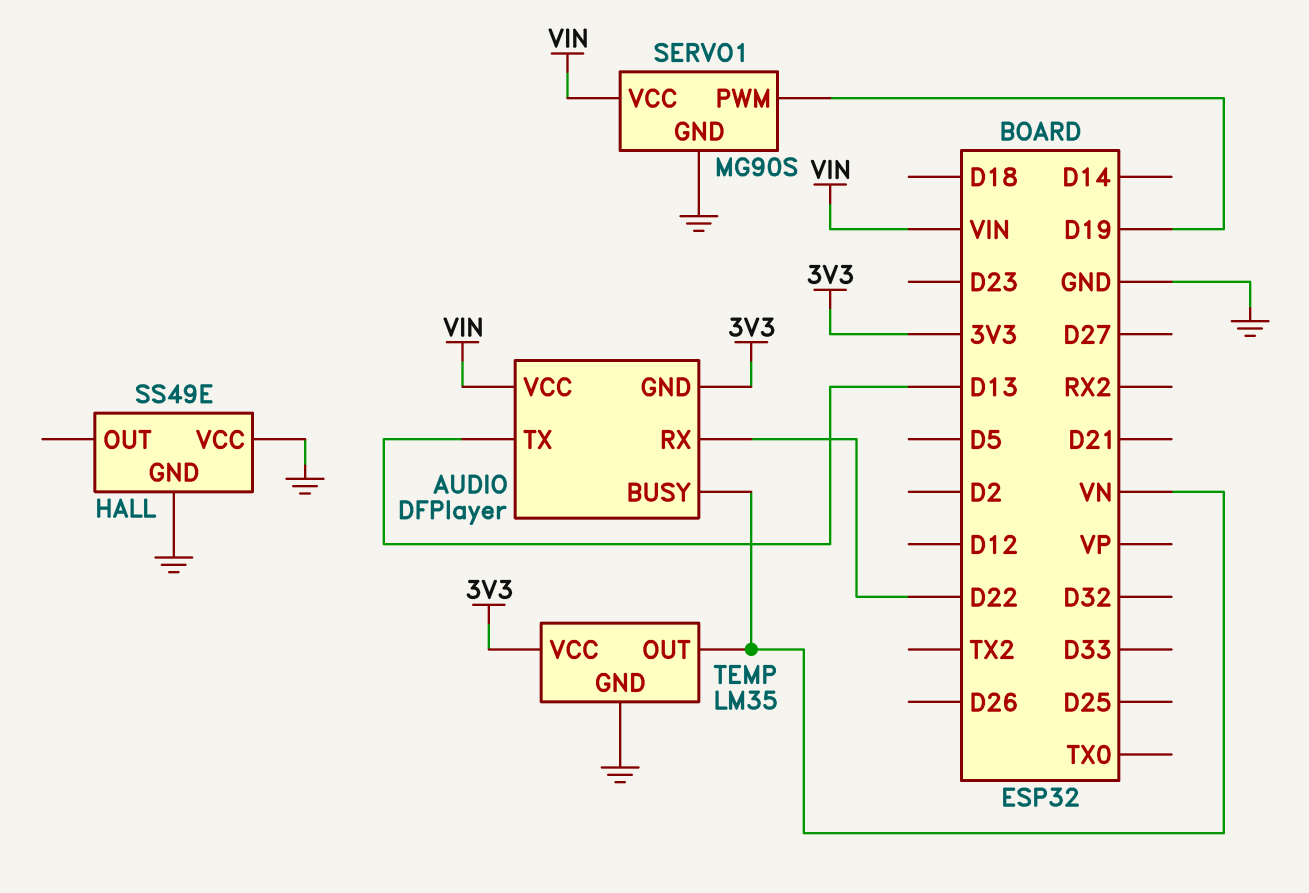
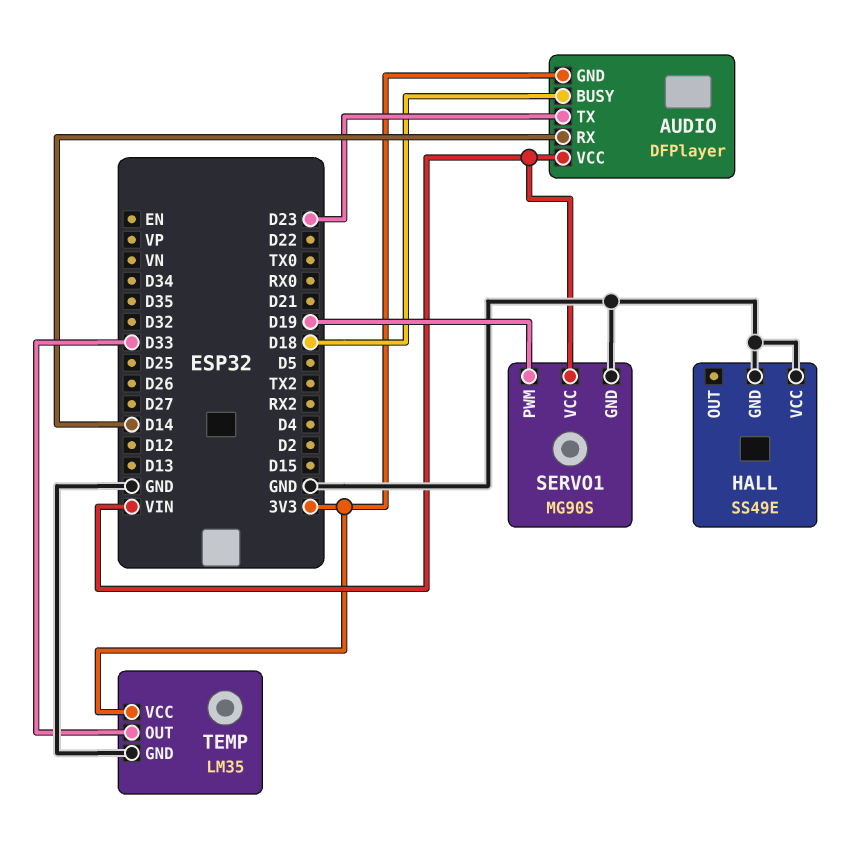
AUDIO pin BUSY: VN -> D18
AUDIO pin RX: D22 -> D14
AUDIO pin TX: D13 -> D23
TEMP pin OUT: VN -> D33

